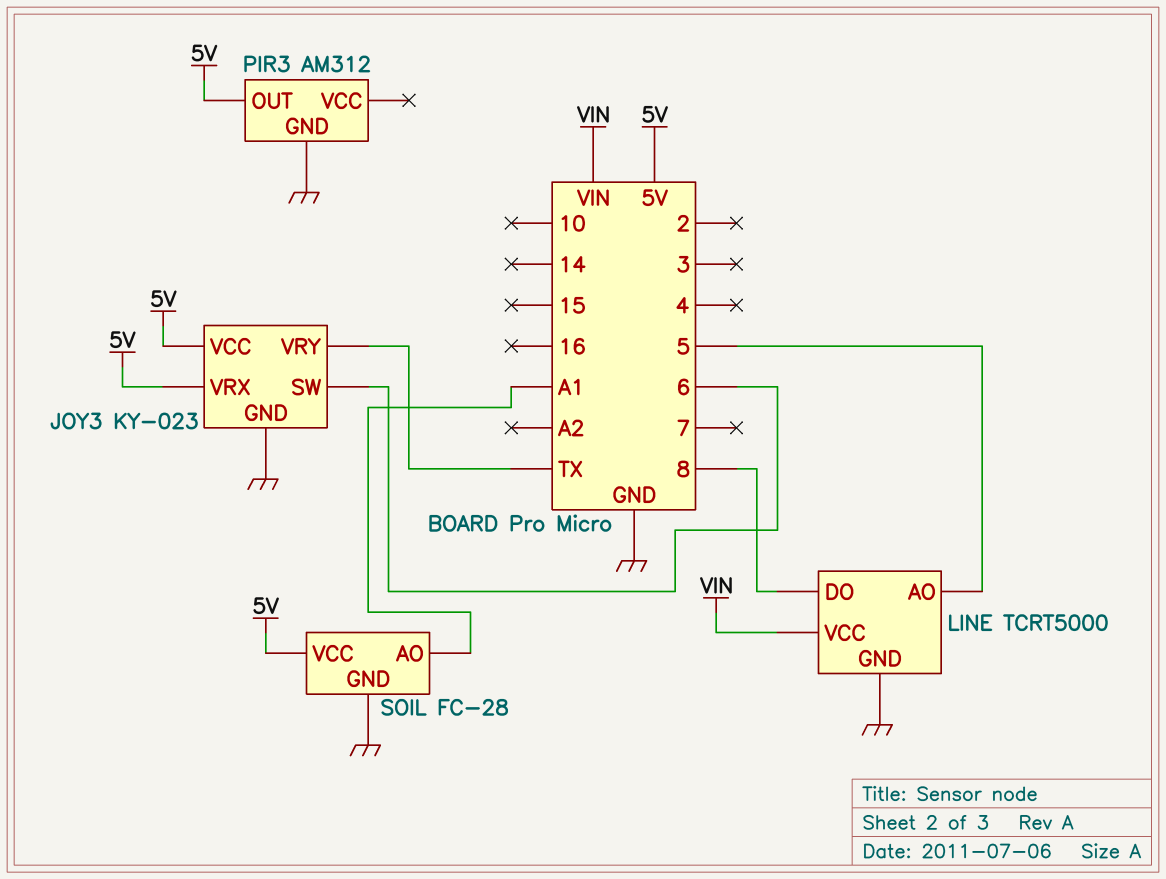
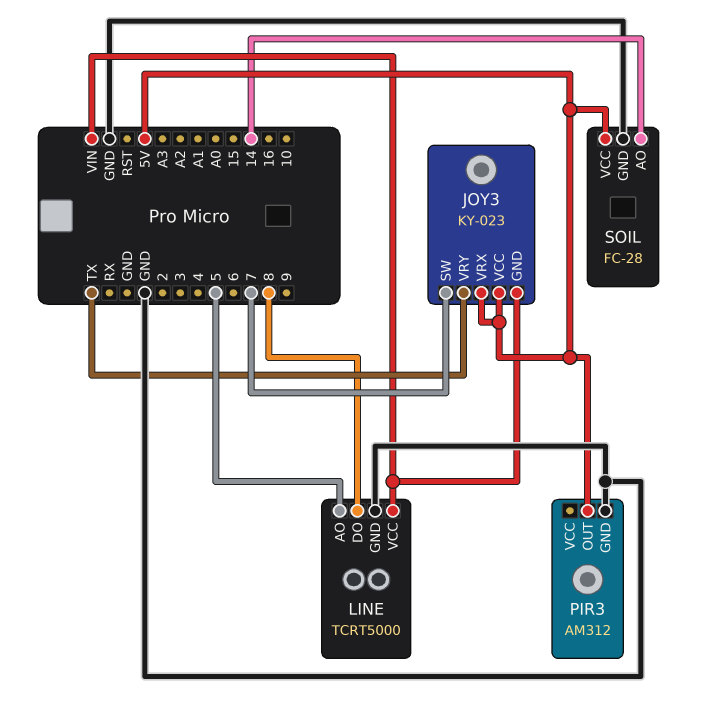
JOY3 pin GND: GND -> VIN
JOY3 pin SW: 6 -> 7
SOIL pin AO: A1 -> 14

